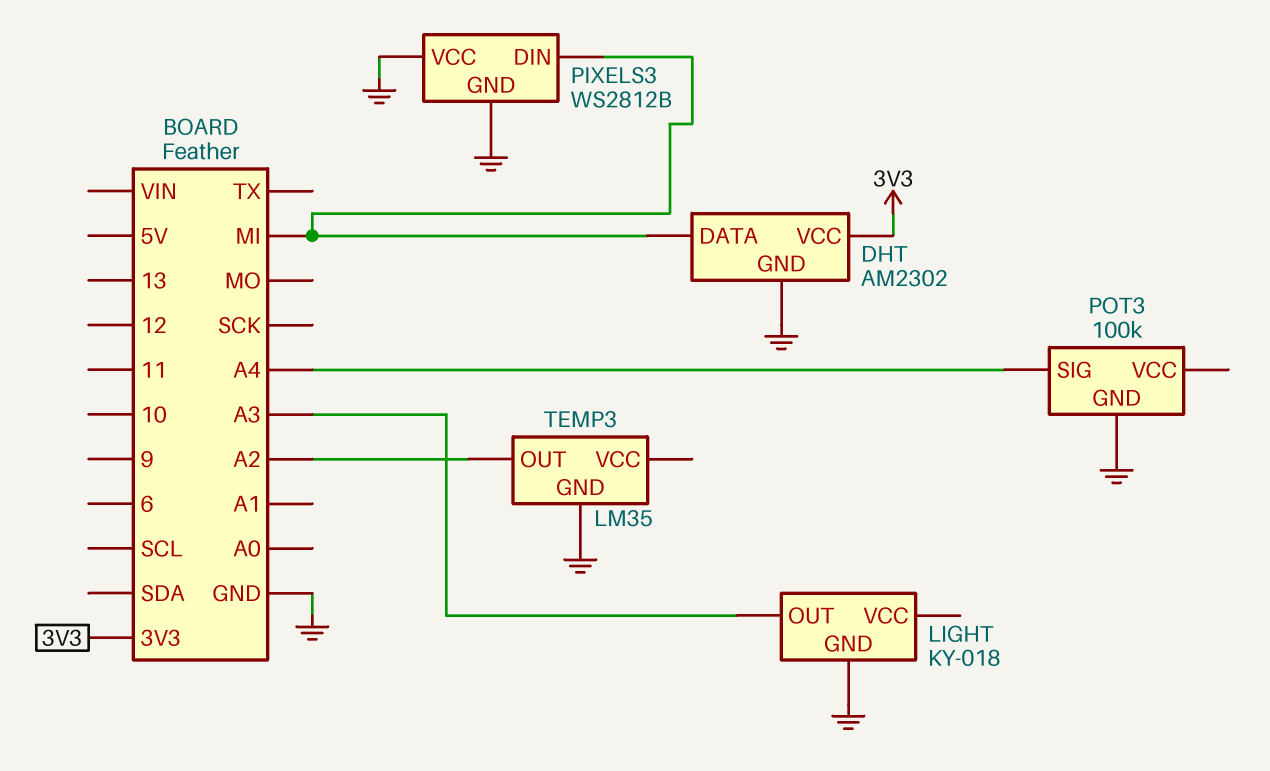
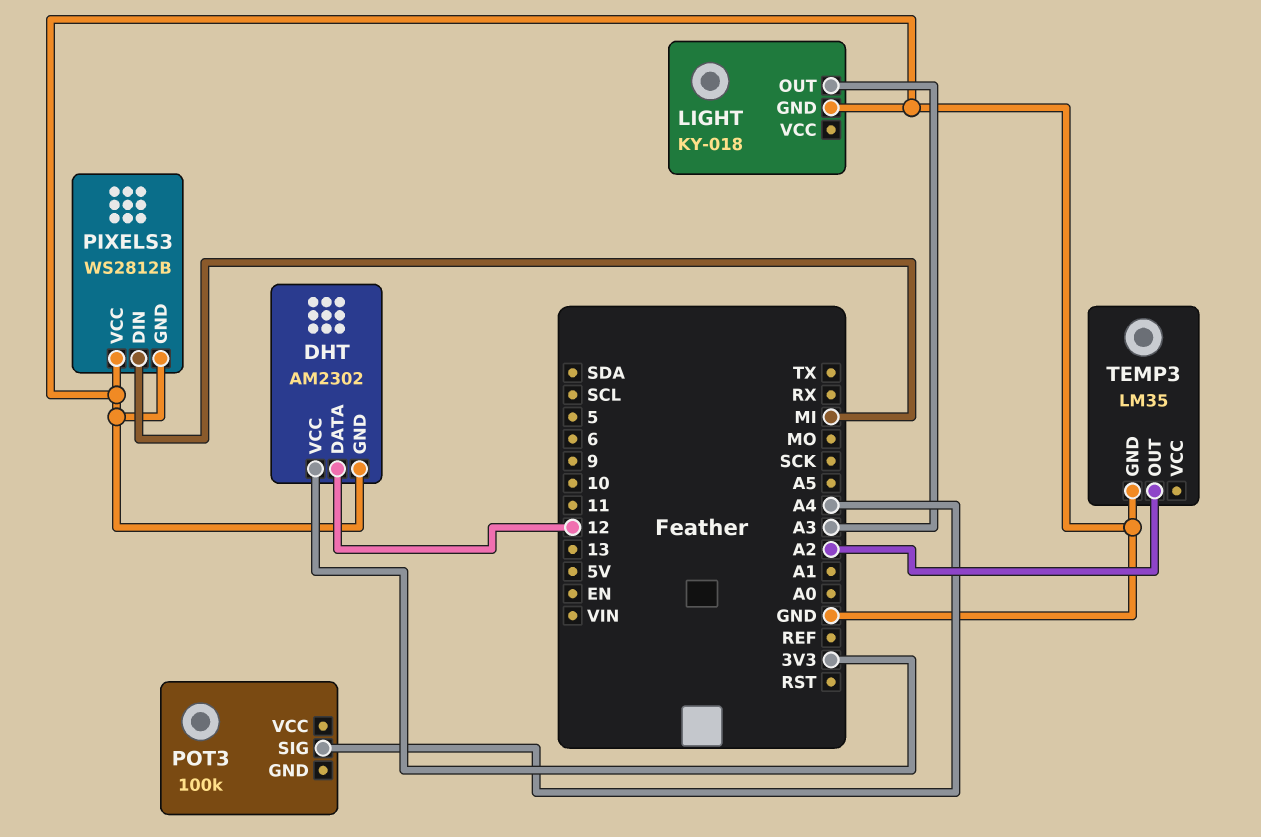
DHT pin DATA: MI -> 12
POT3 pin GND: GND -> none

